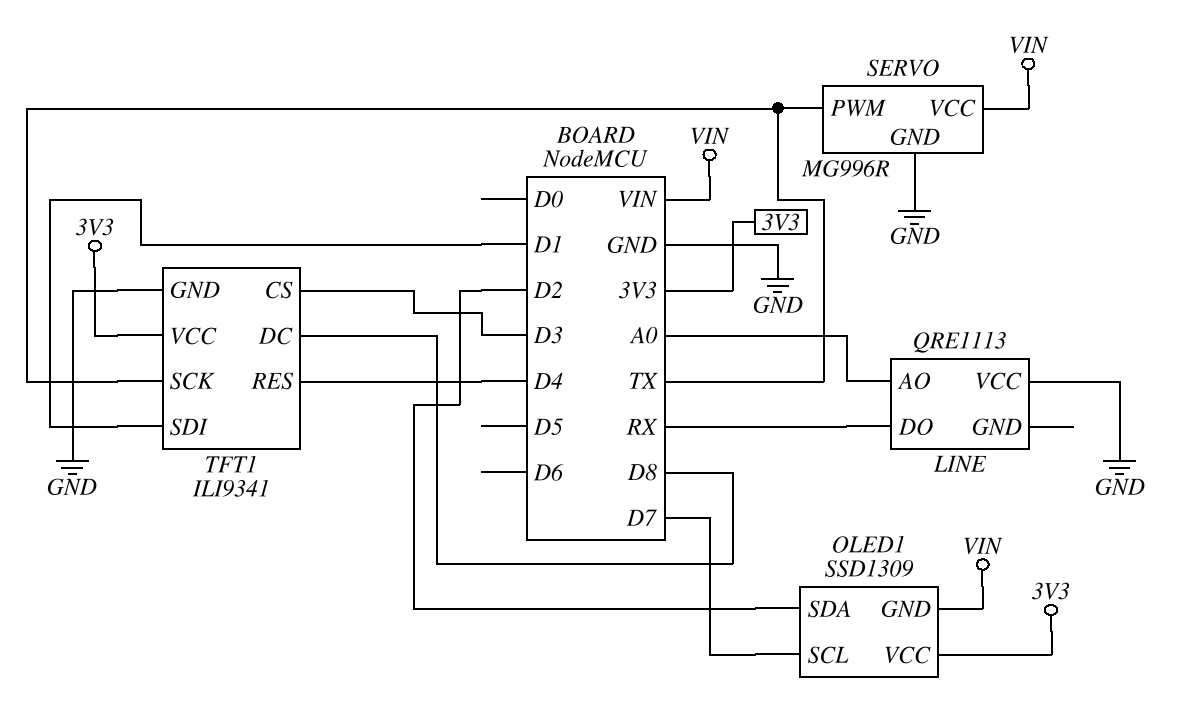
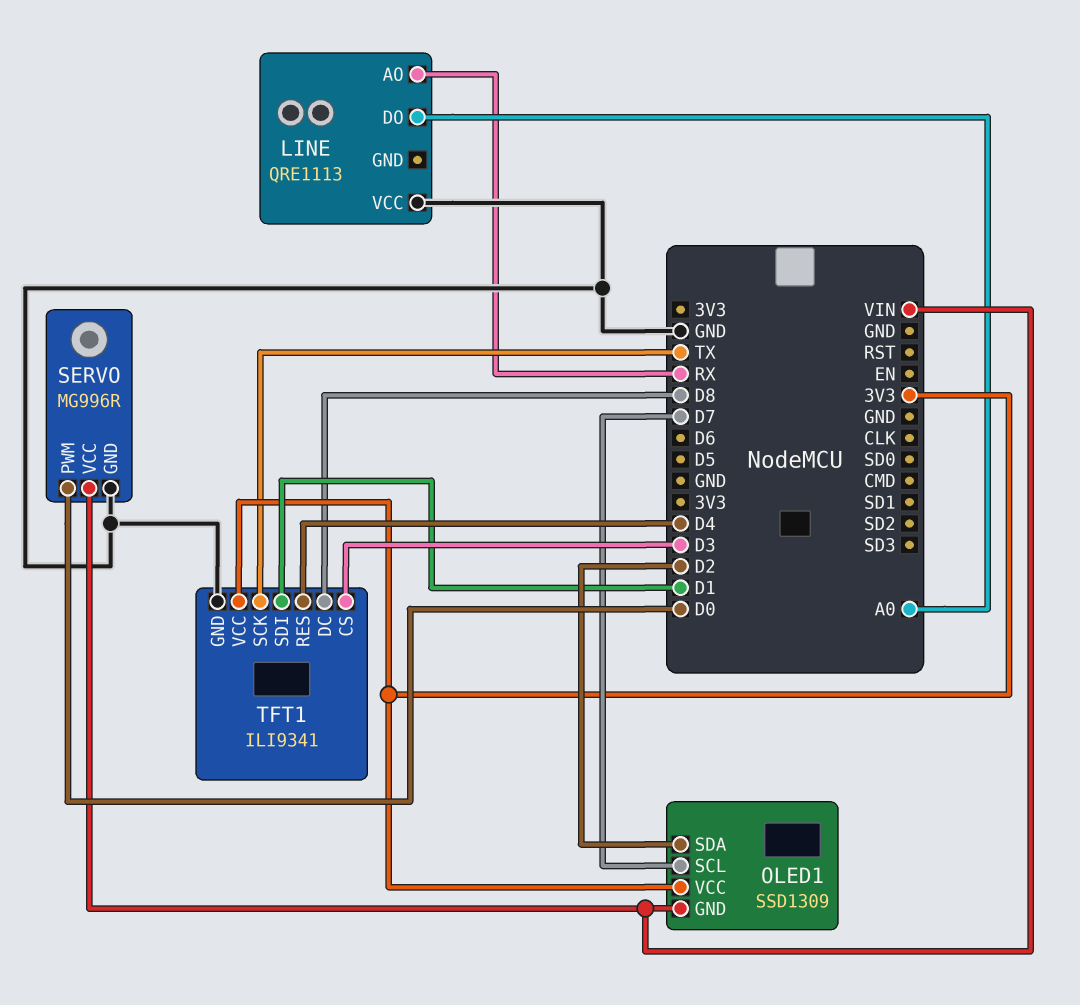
LINE pin AO: A0 -> RX
LINE pin DO: RX -> A0
SERVO pin PWM: TX -> D0

